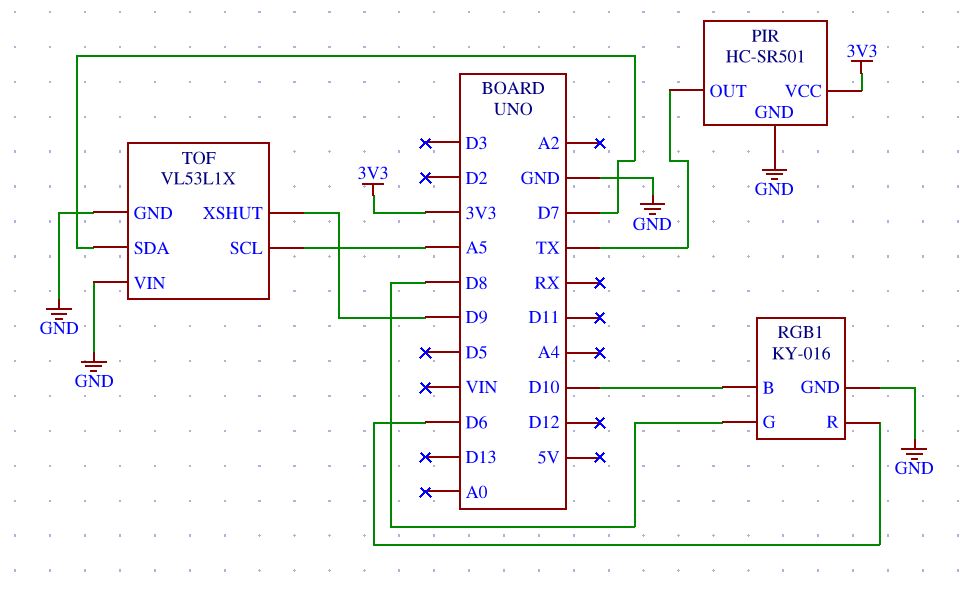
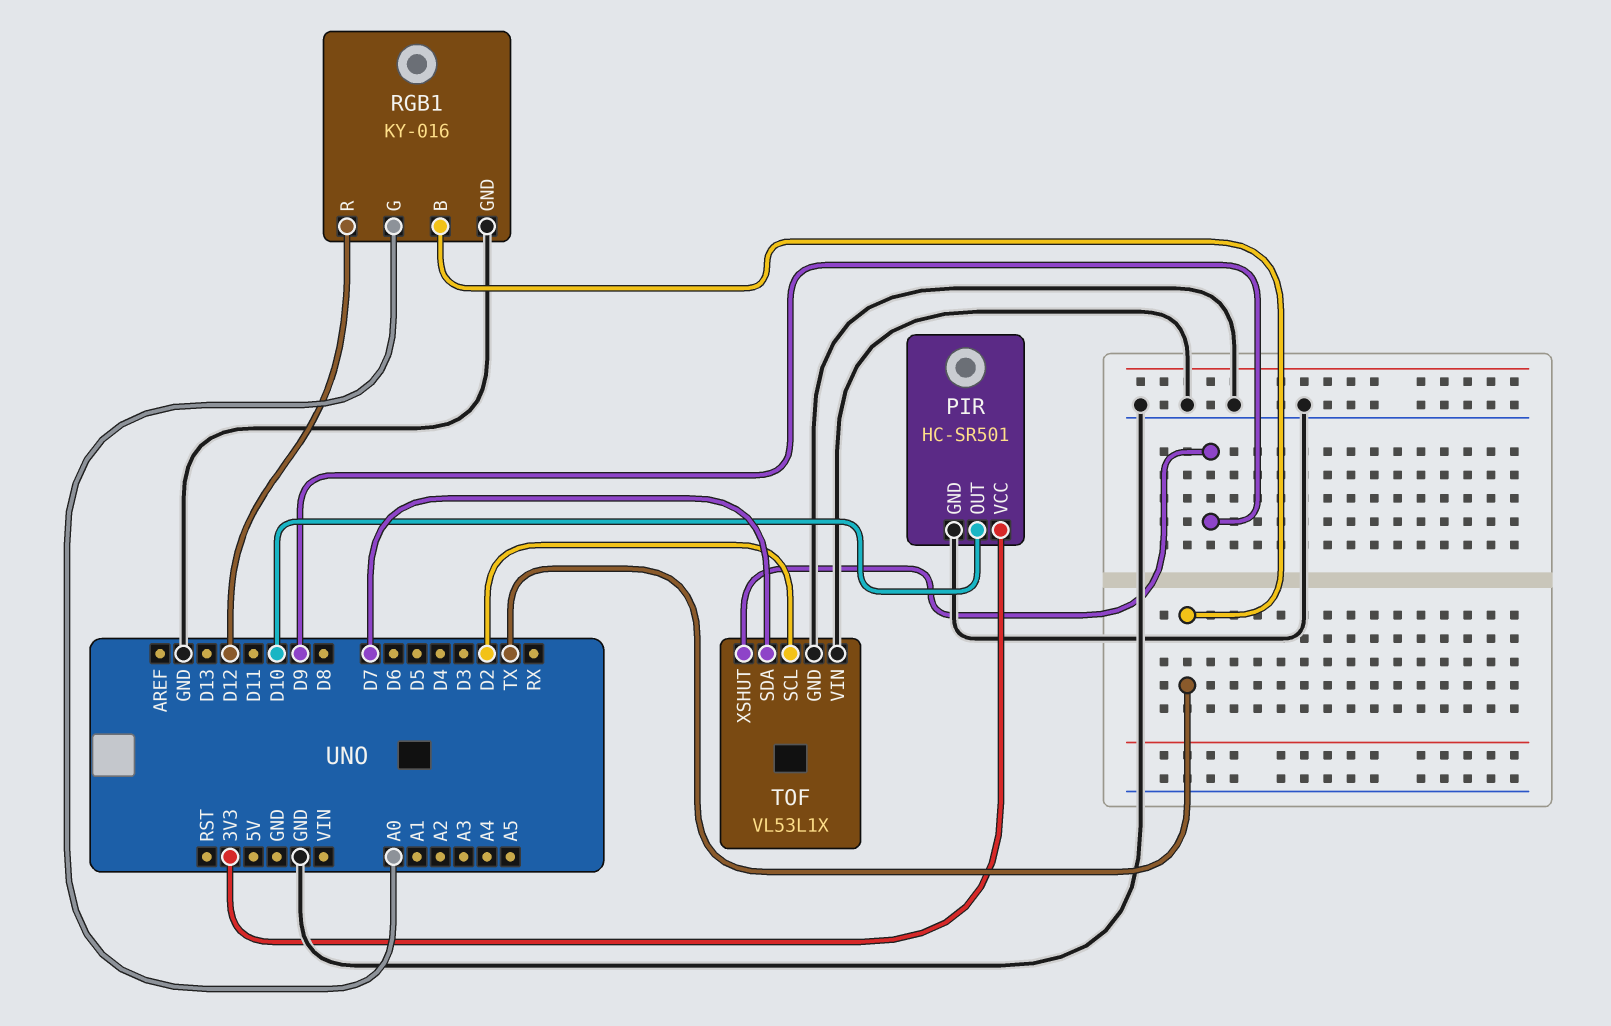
PIR pin OUT: TX -> D10
RGB1 pin B: D10 -> TX
RGB1 pin G: D8 -> A0
RGB1 pin R: D6 -> D12
TOF pin SCL: A5 -> D2

